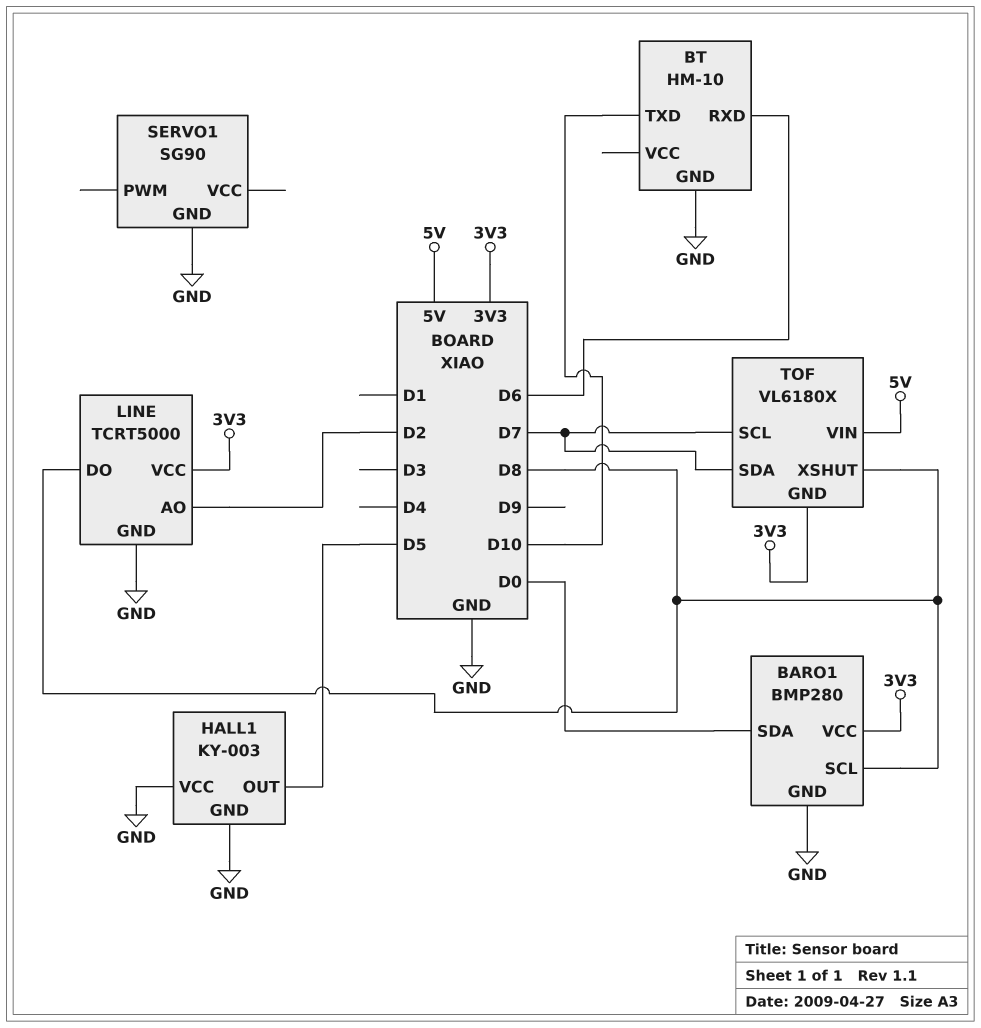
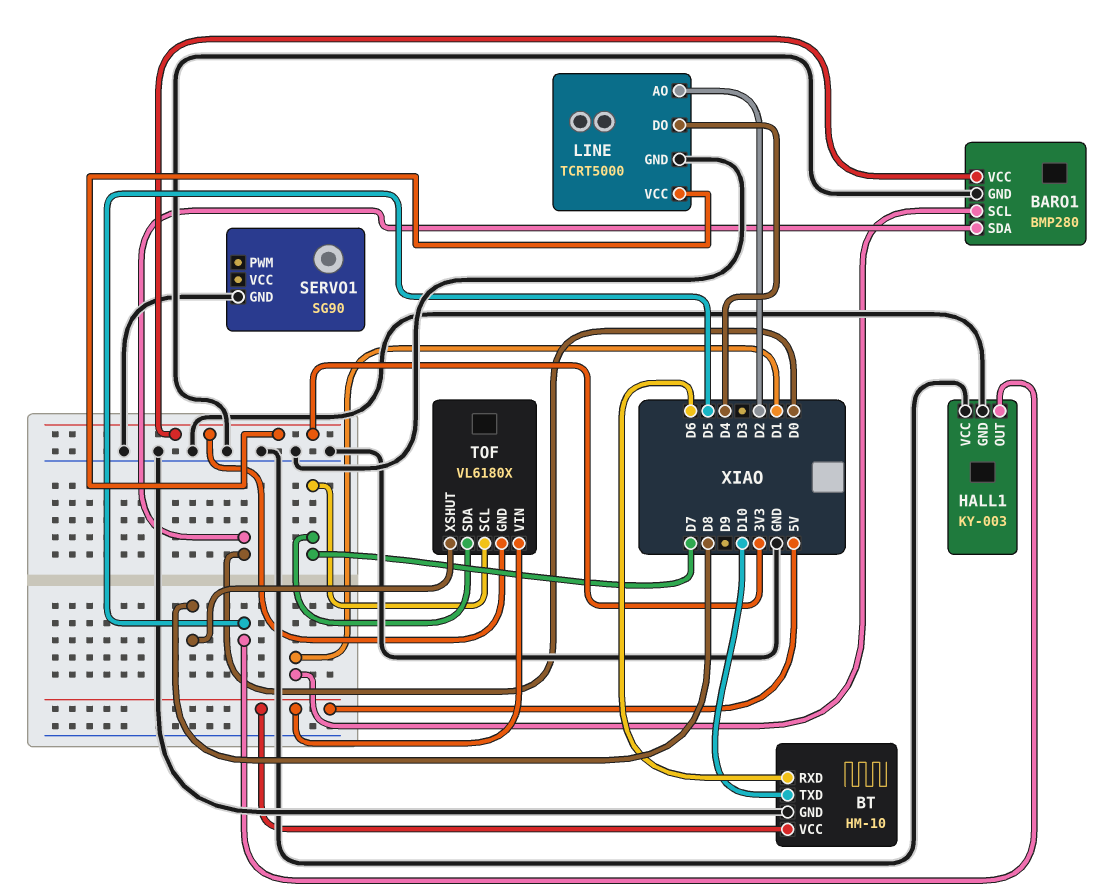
BARO1 pin SCL: D8 -> D1
BT pin VCC: none -> 5V
LINE pin DO: D8 -> D4

